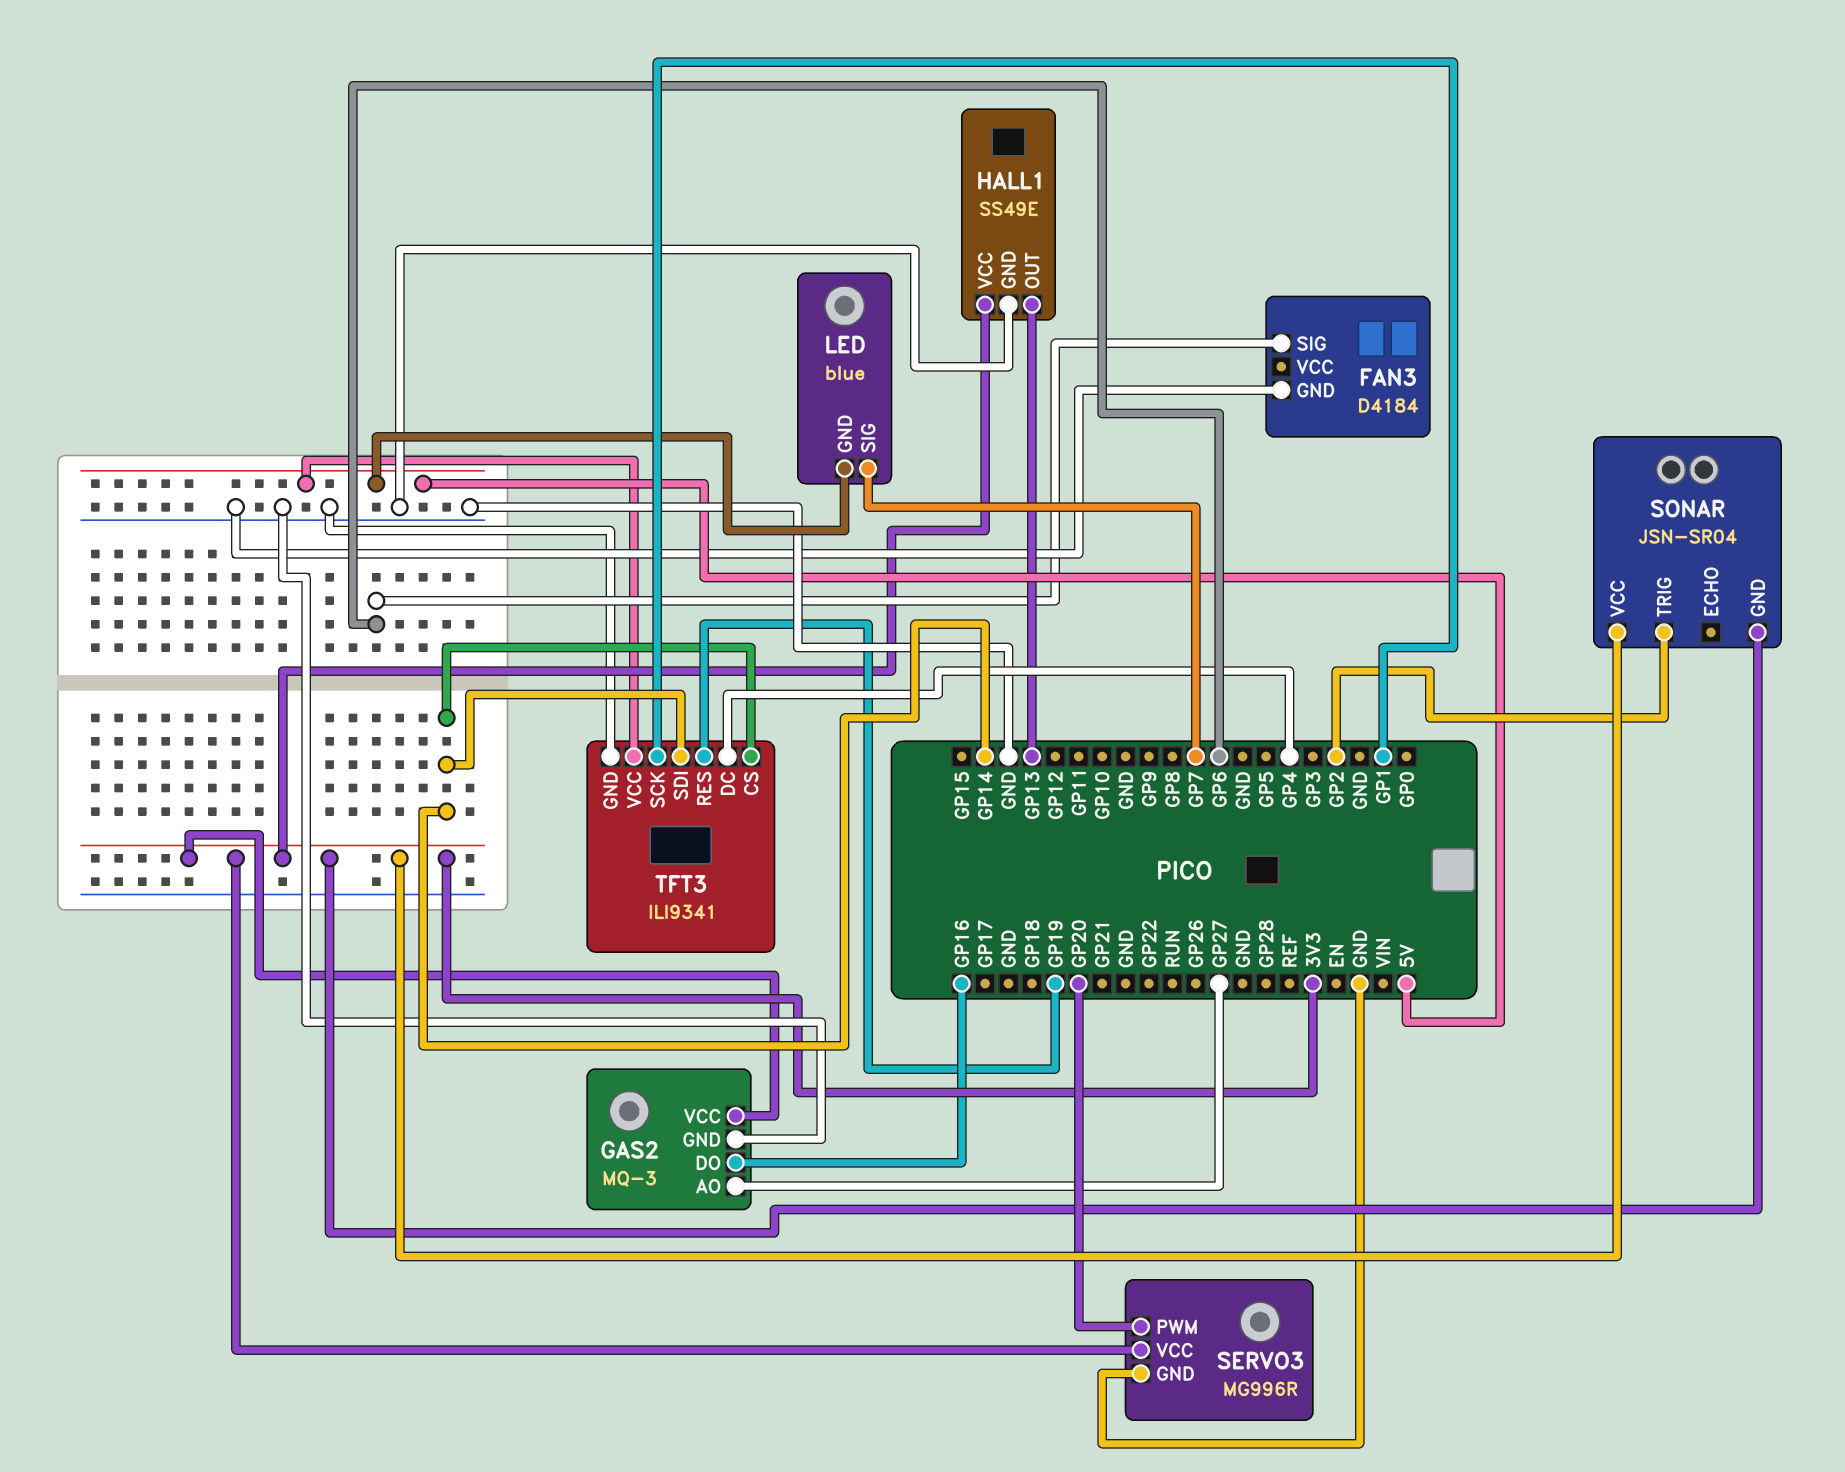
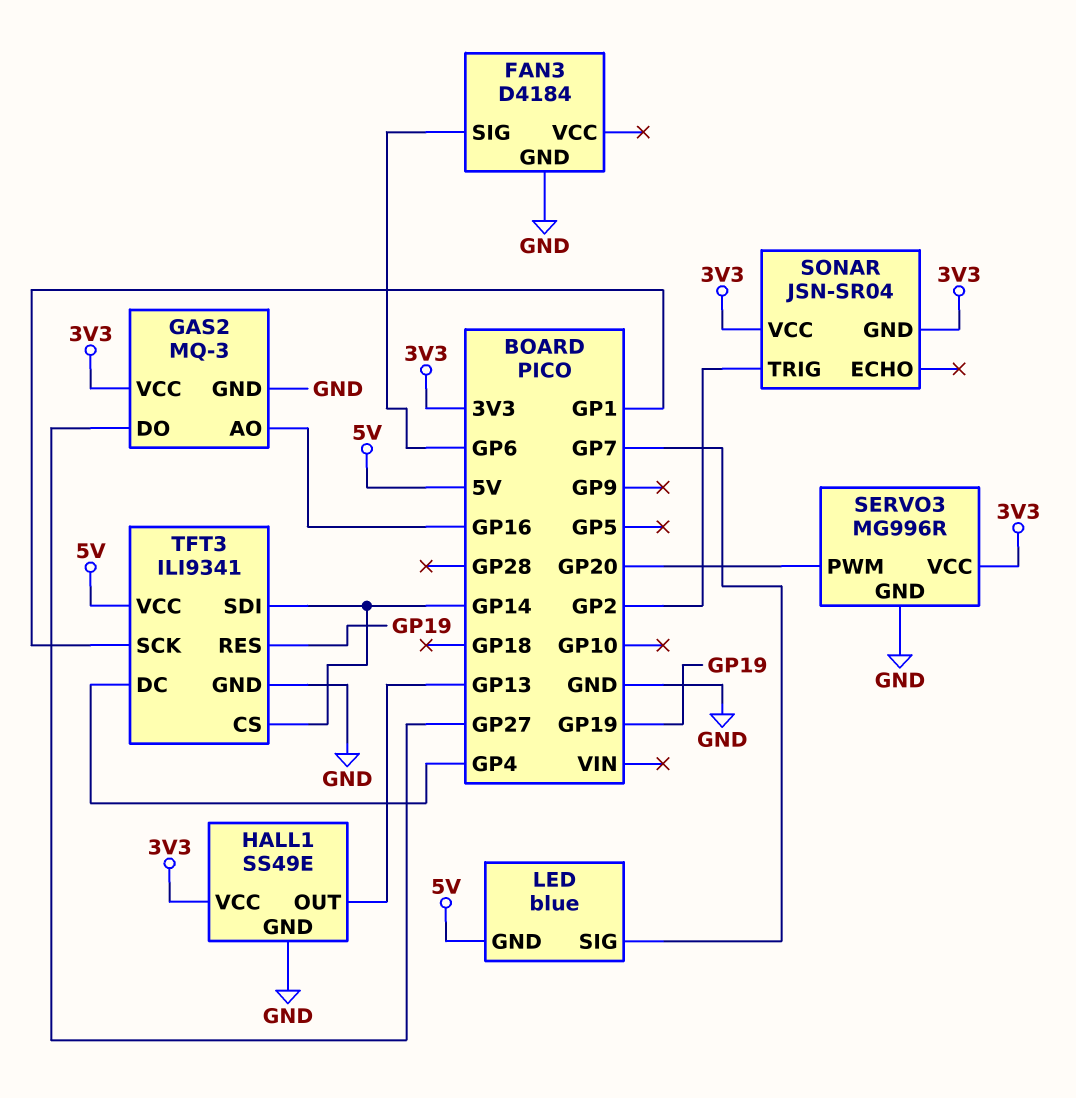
GAS2 pin AO: GP27 -> GP16
GAS2 pin DO: GP16 -> GP27

